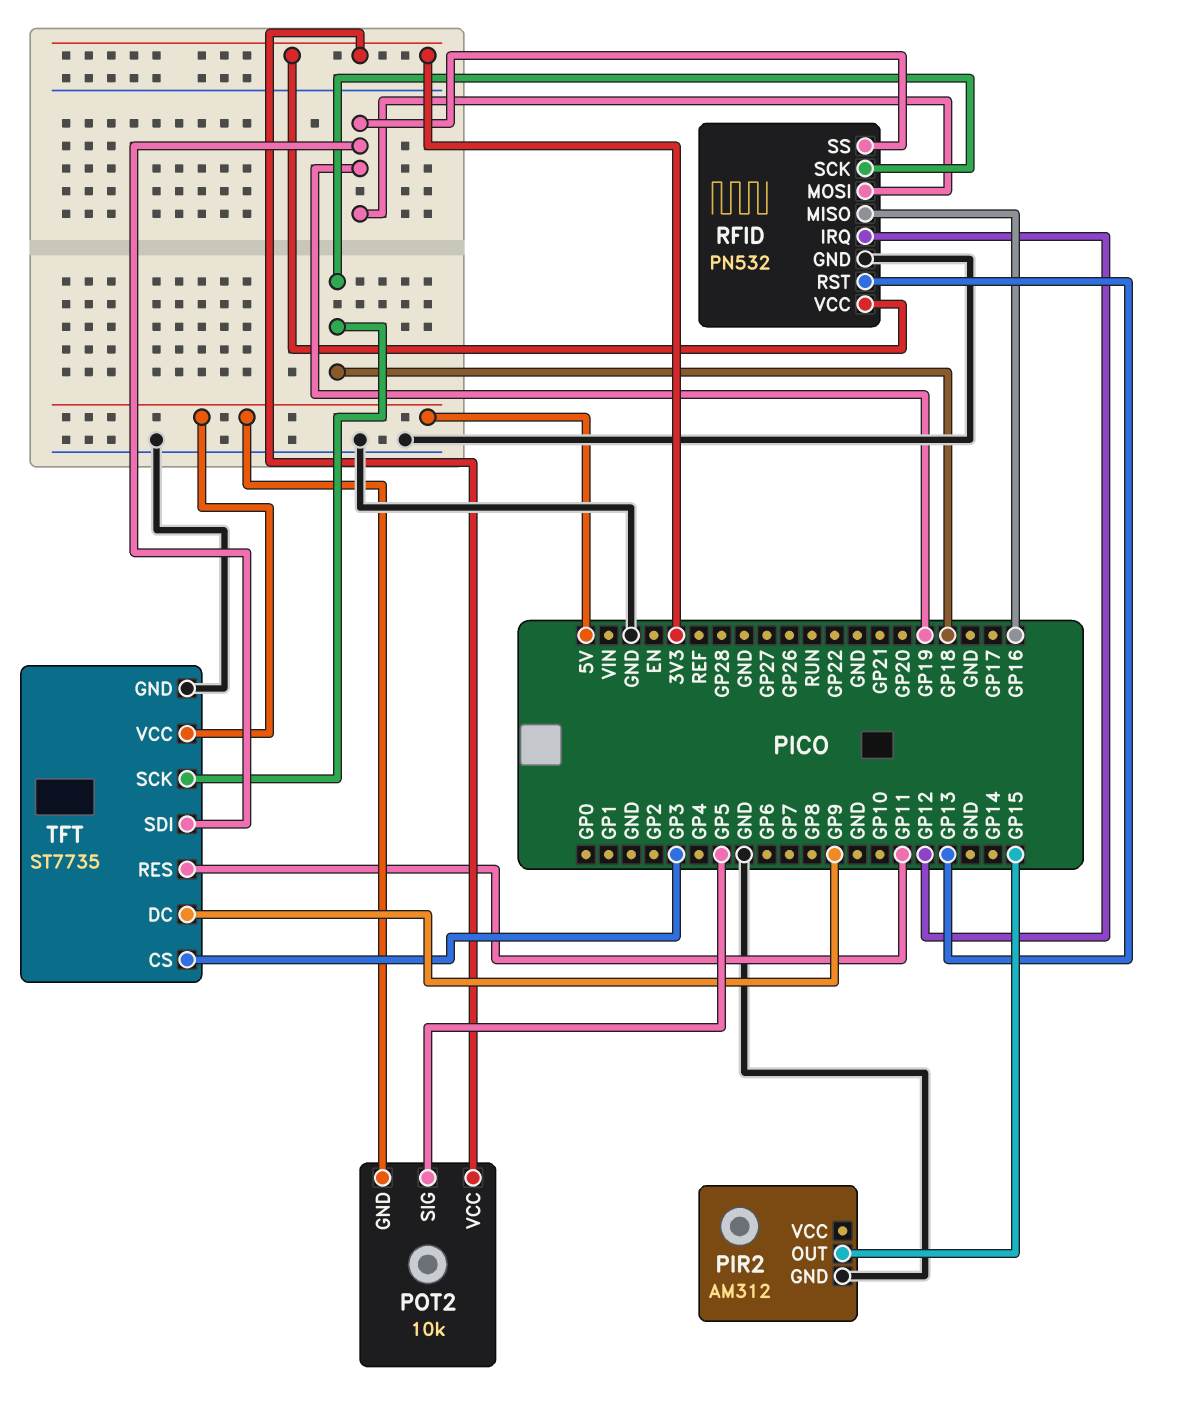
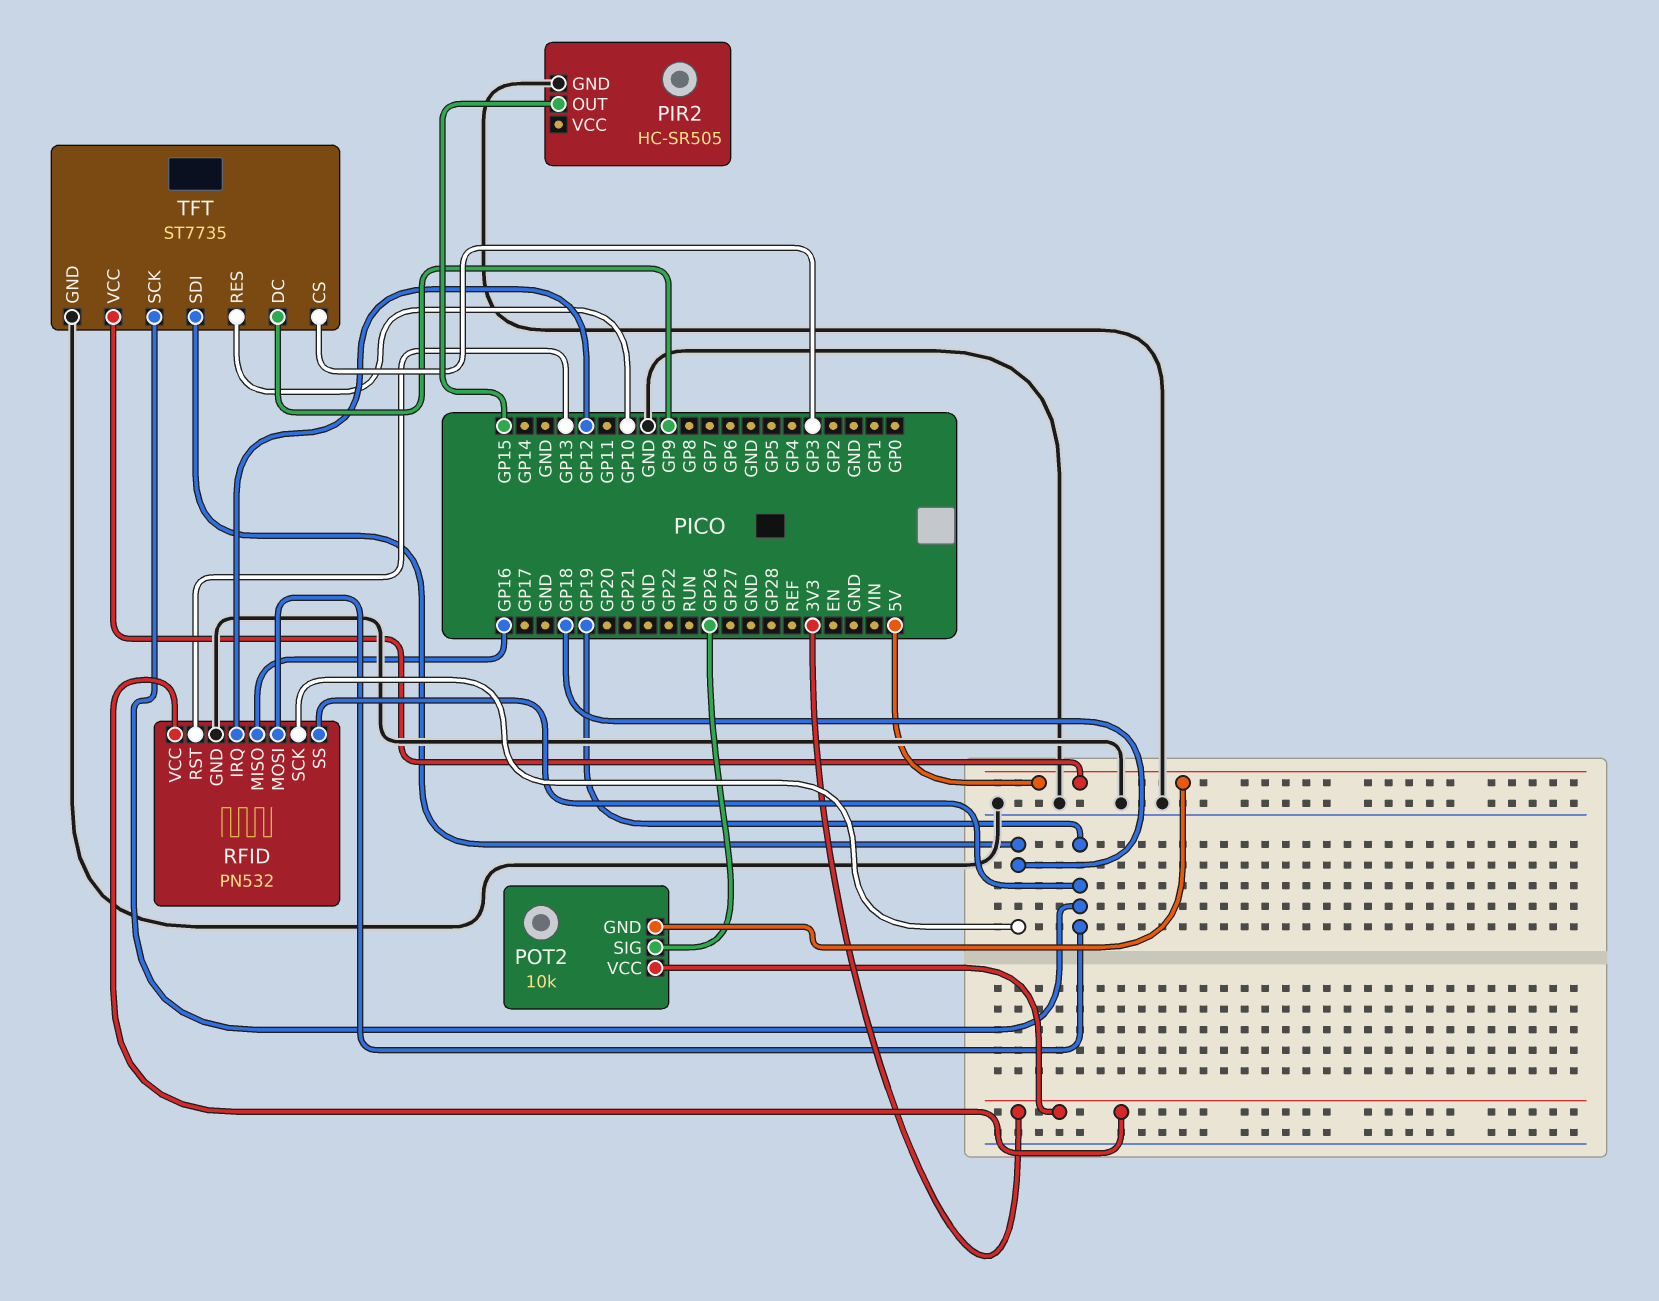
PIR2: AM312 -> HC-SR505
POT2 pin SIG: GP5 -> GP26
TFT pin RES: GP11 -> GP10
TFT pin SCK: GP18 -> GP19
TFT pin SDI: GP19 -> GP18

